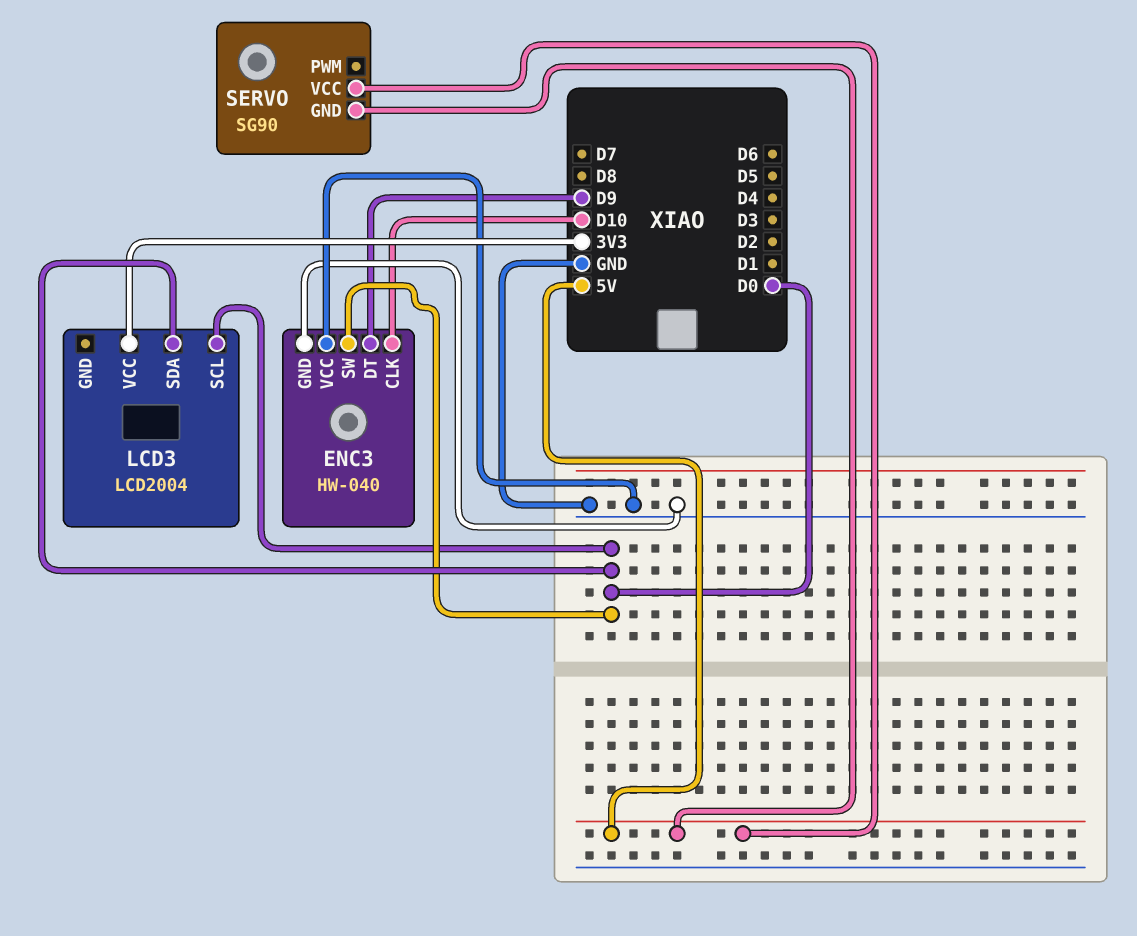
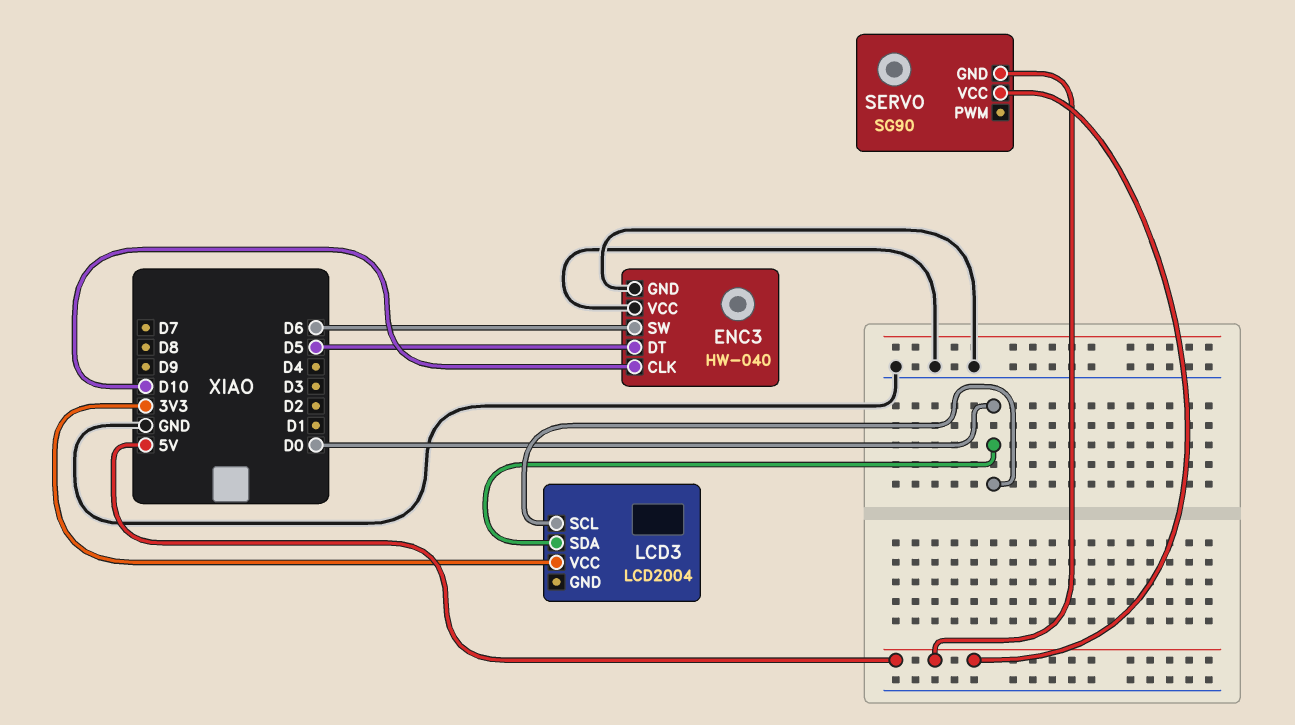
ENC3 pin DT: D9 -> D5
ENC3 pin SW: D0 -> D6

